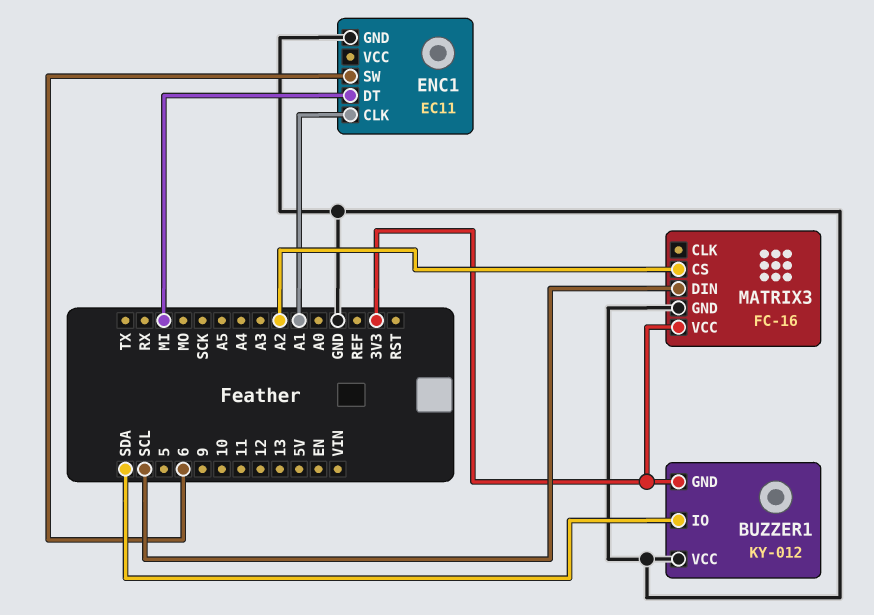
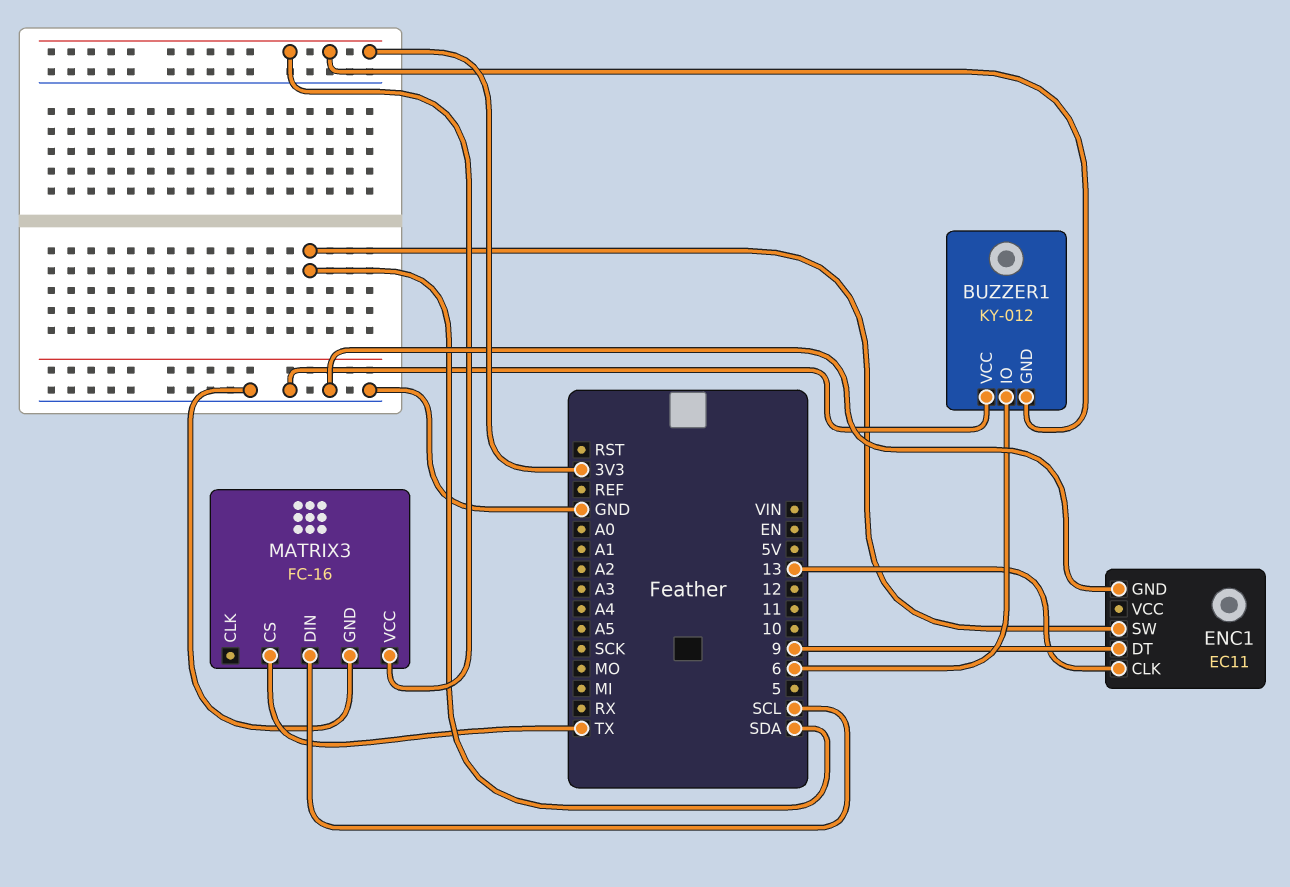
BUZZER1 pin IO: SDA -> 6
ENC1 pin CLK: A1 -> 13
ENC1 pin DT: MI -> 9
ENC1 pin SW: 6 -> SDA
MATRIX3 pin CS: A2 -> TX

